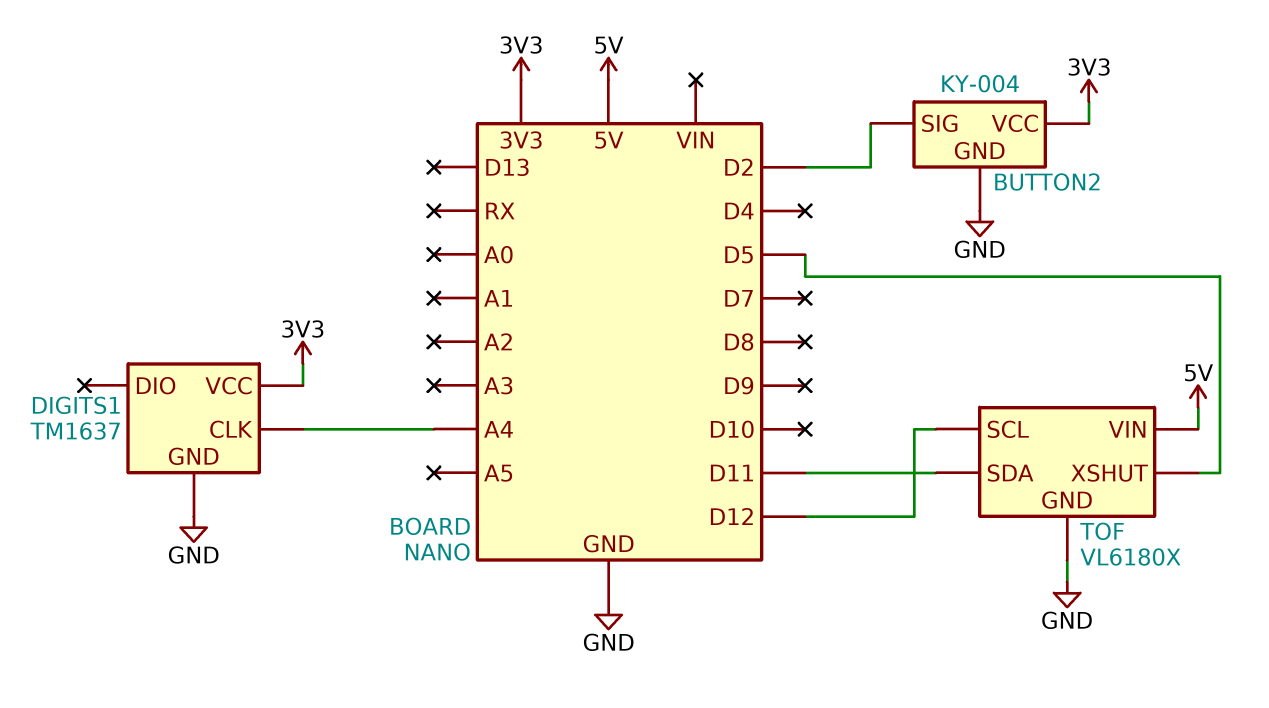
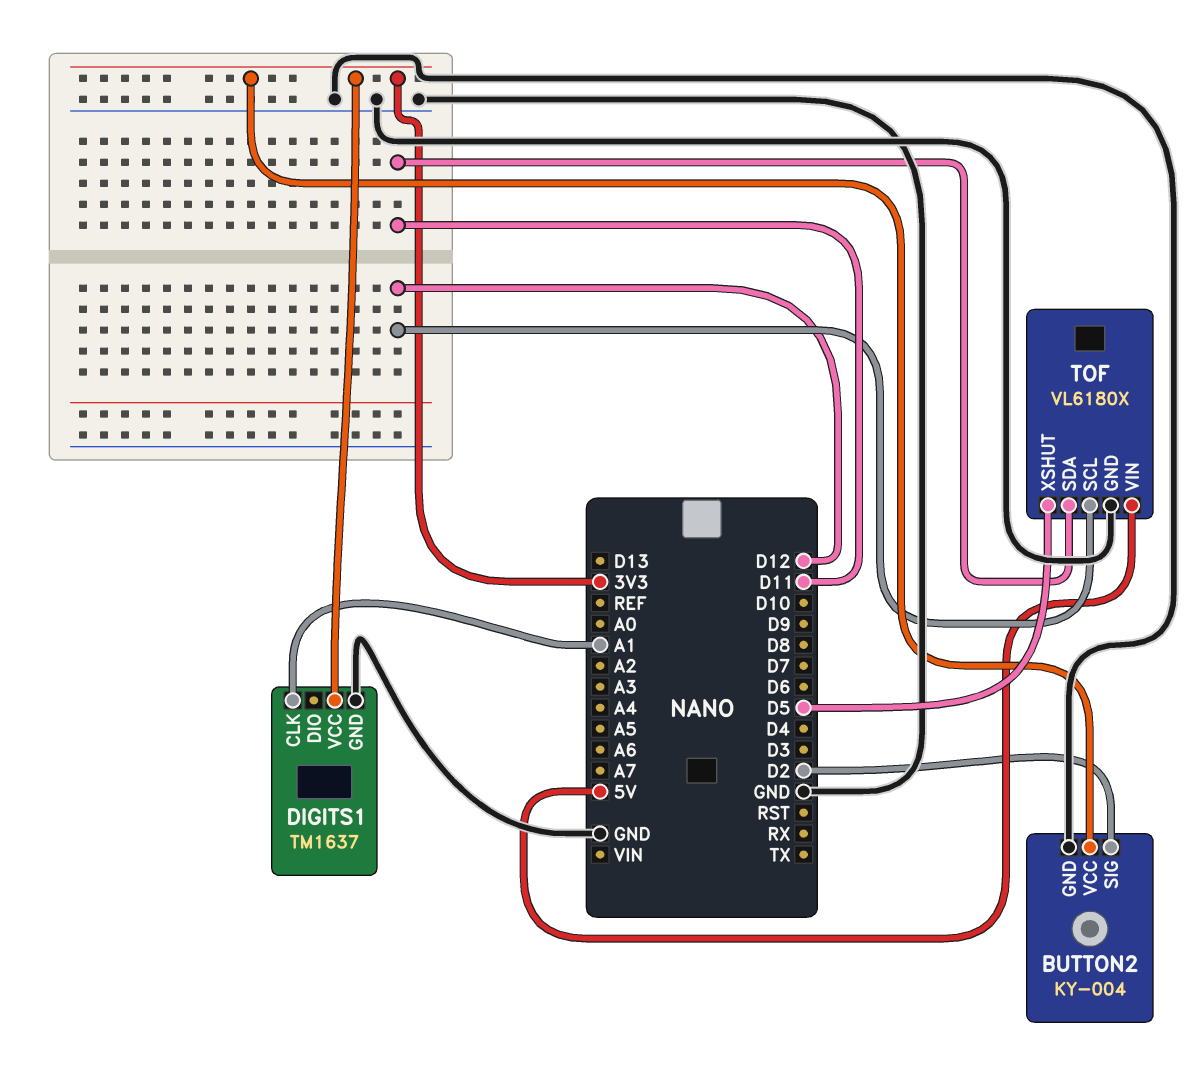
DIGITS1 pin CLK: A4 -> A1

